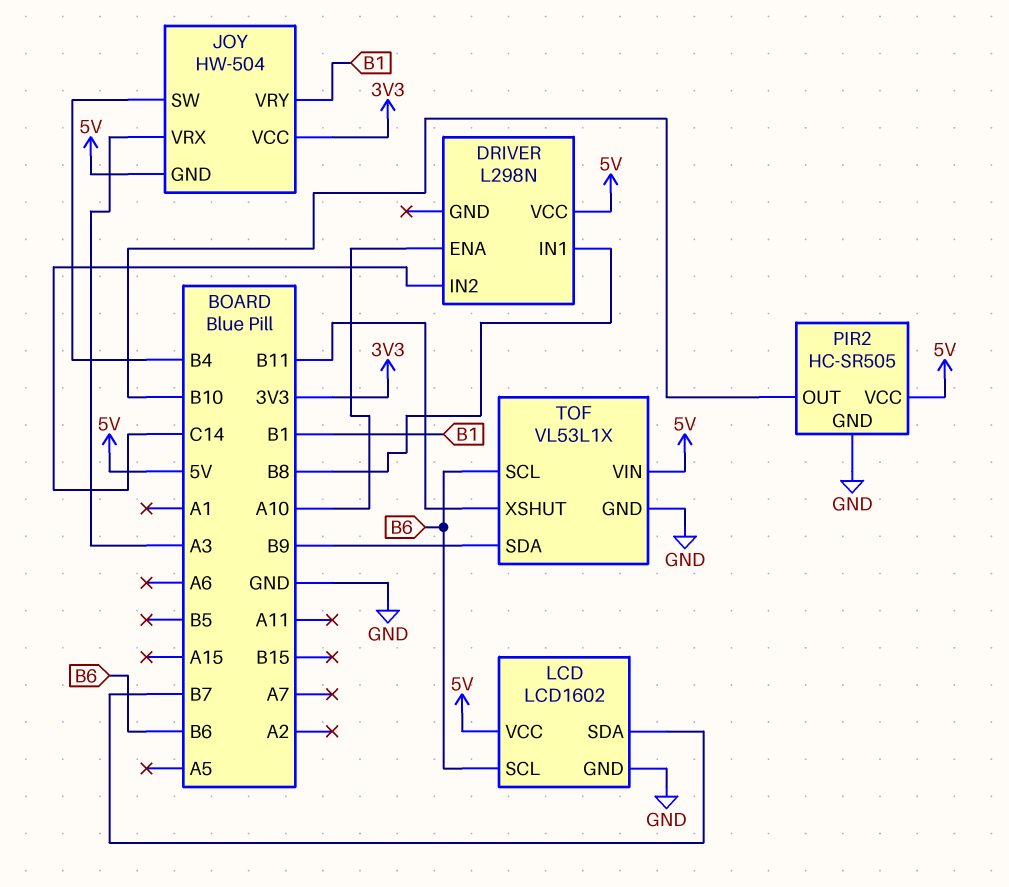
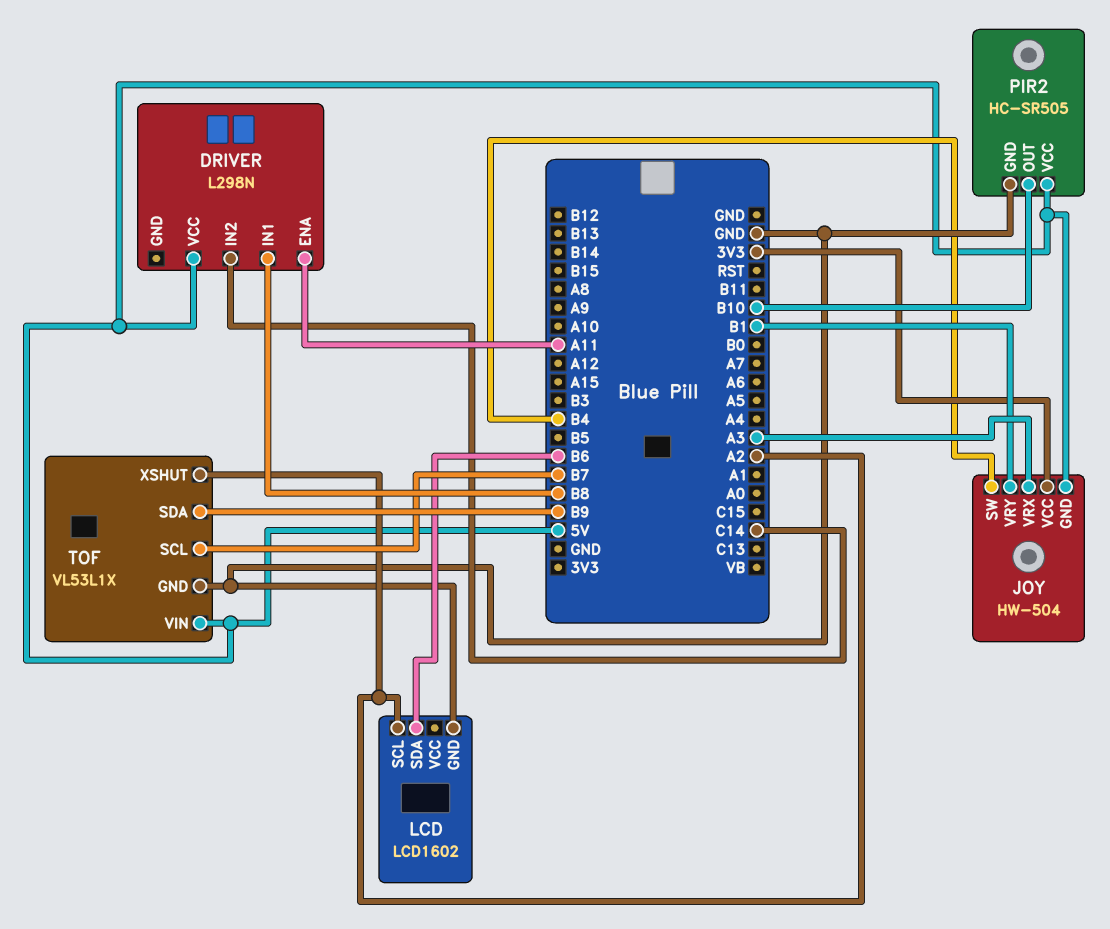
DRIVER pin ENA: A10 -> A11
LCD pin SCL: B6 -> A2
LCD pin SDA: B7 -> B6
LCD pin VCC: 5V -> none
TOF pin SCL: B6 -> B7
TOF pin XSHUT: B11 -> A2

